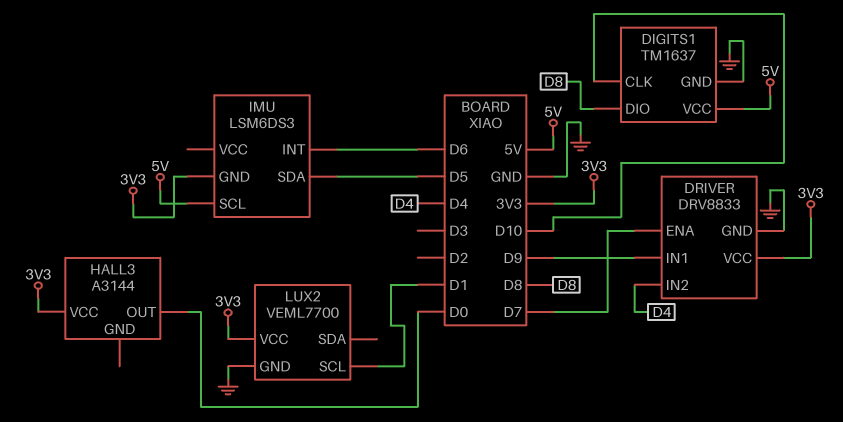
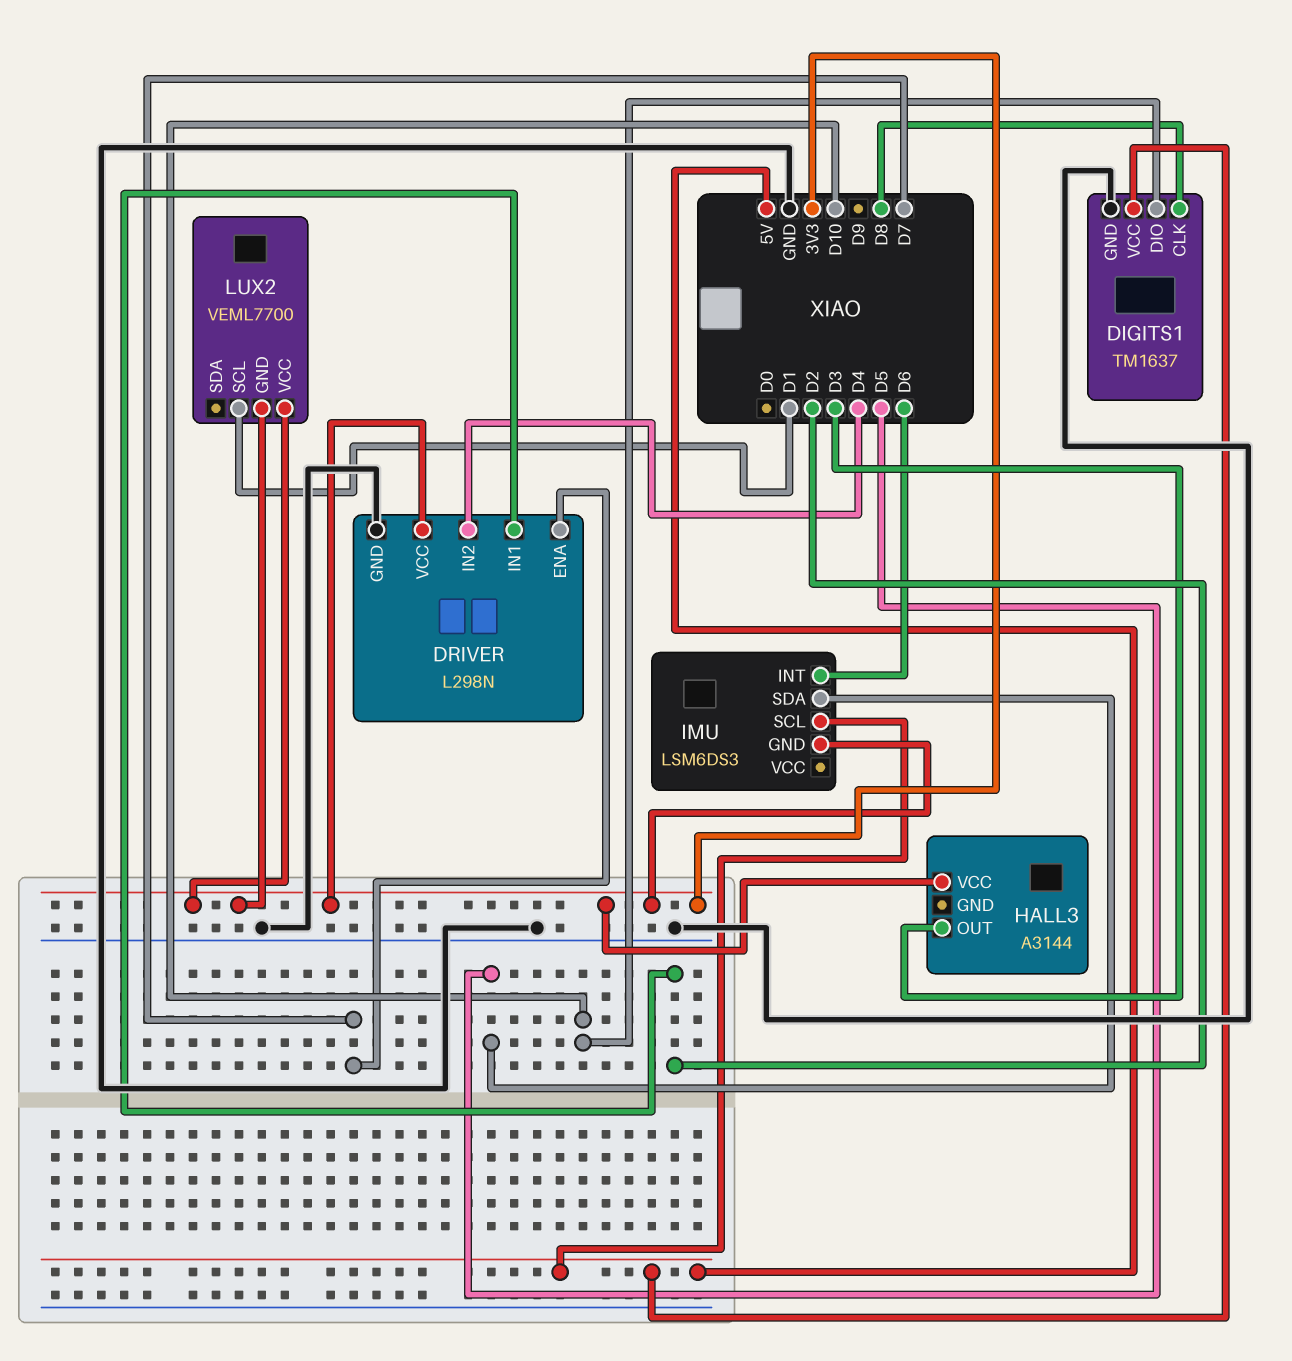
DIGITS1 pin CLK: D10 -> D8
DIGITS1 pin DIO: D8 -> D10
DRIVER: DRV8833 -> L298N
DRIVER pin IN1: D9 -> D2
HALL3 pin OUT: D0 -> D3
LUX2 pin GND: GND -> 3V3

